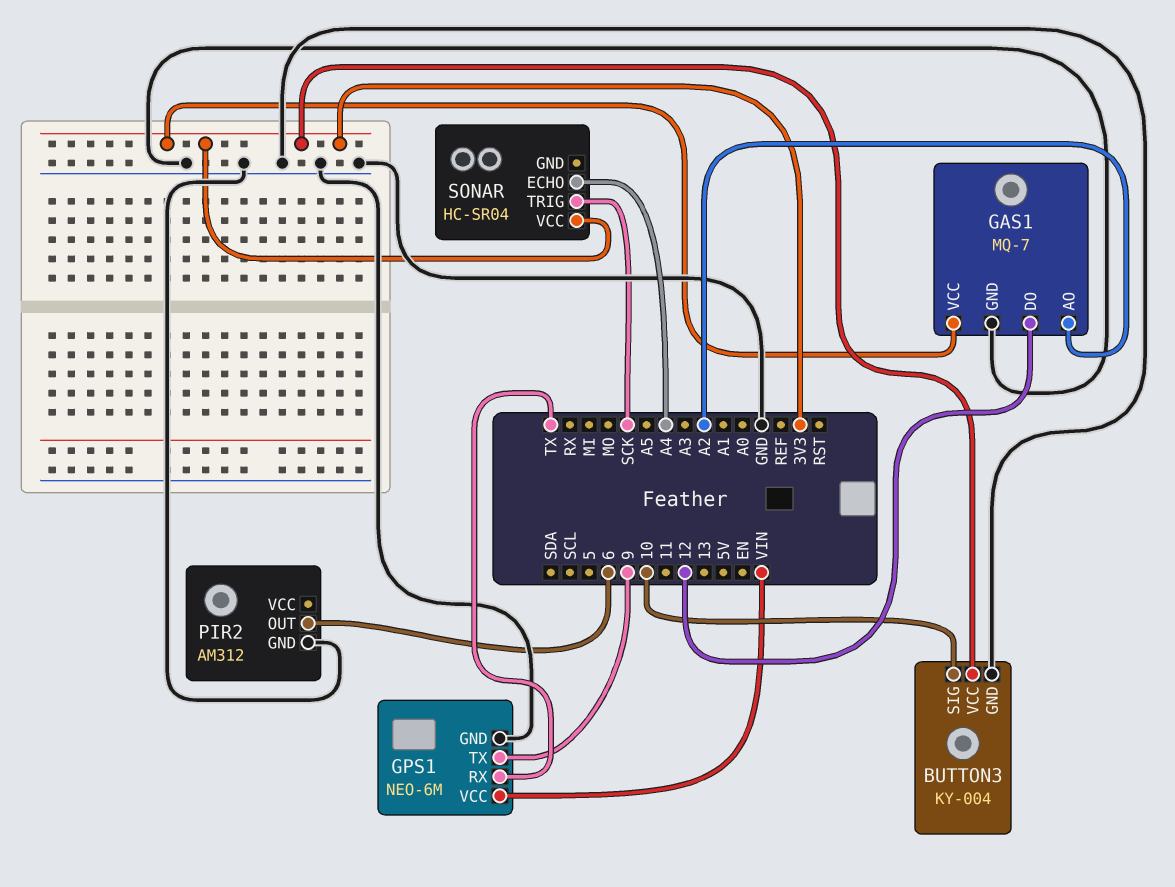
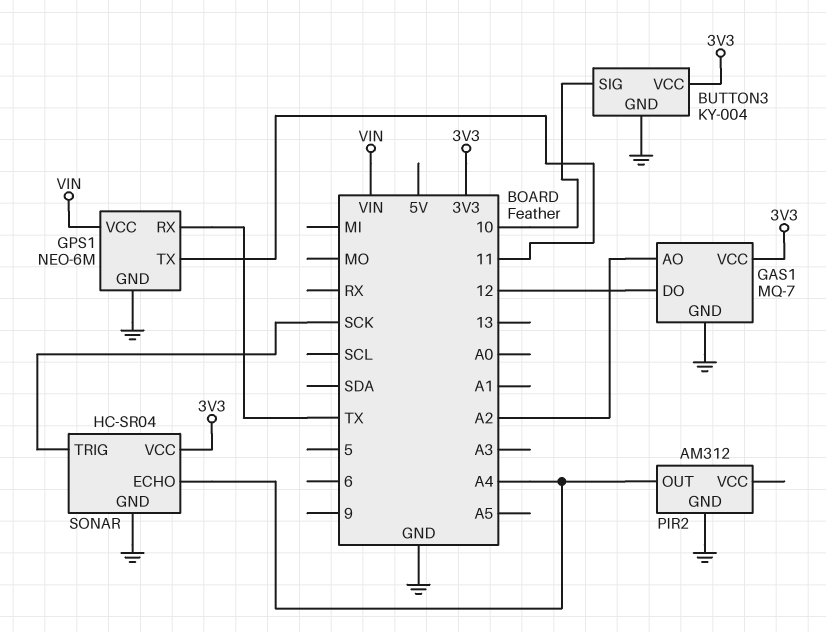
GPS1 pin TX: 9 -> 11
PIR2 pin OUT: 6 -> A4
SONAR pin GND: none -> GND

